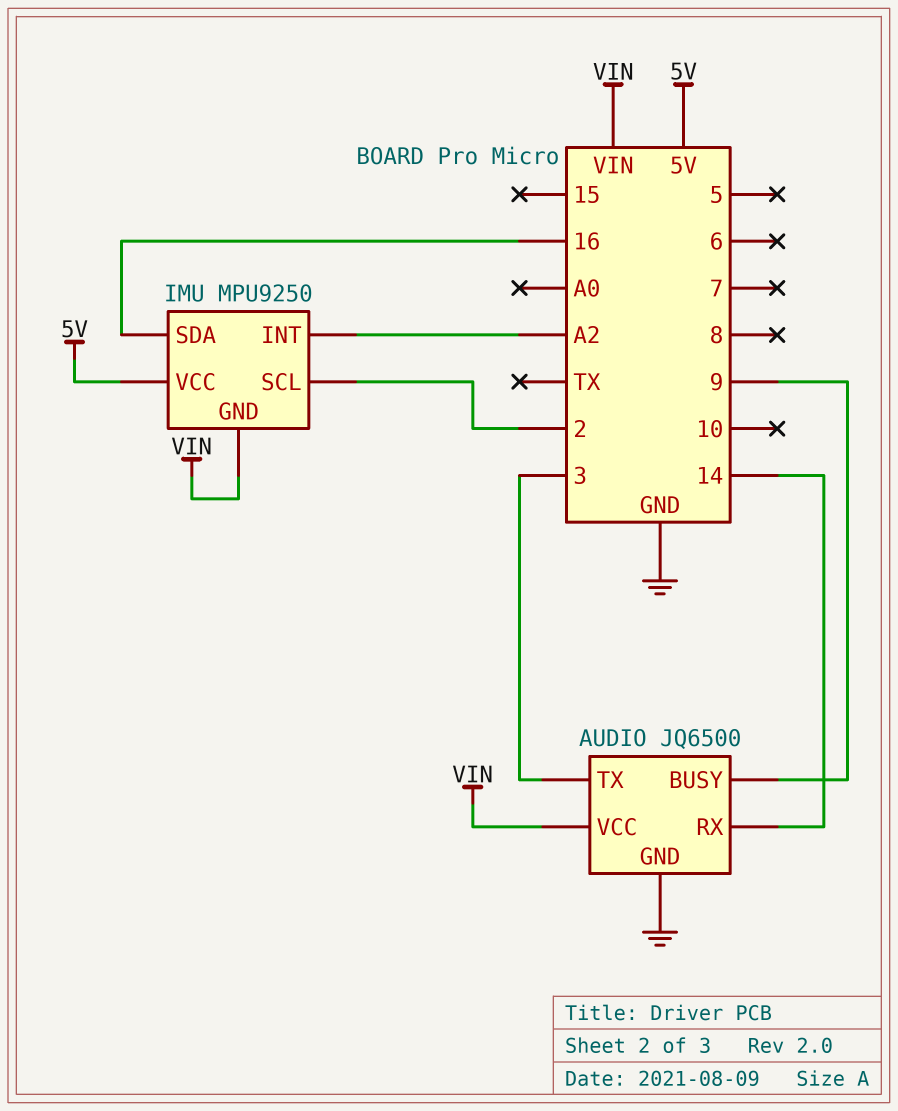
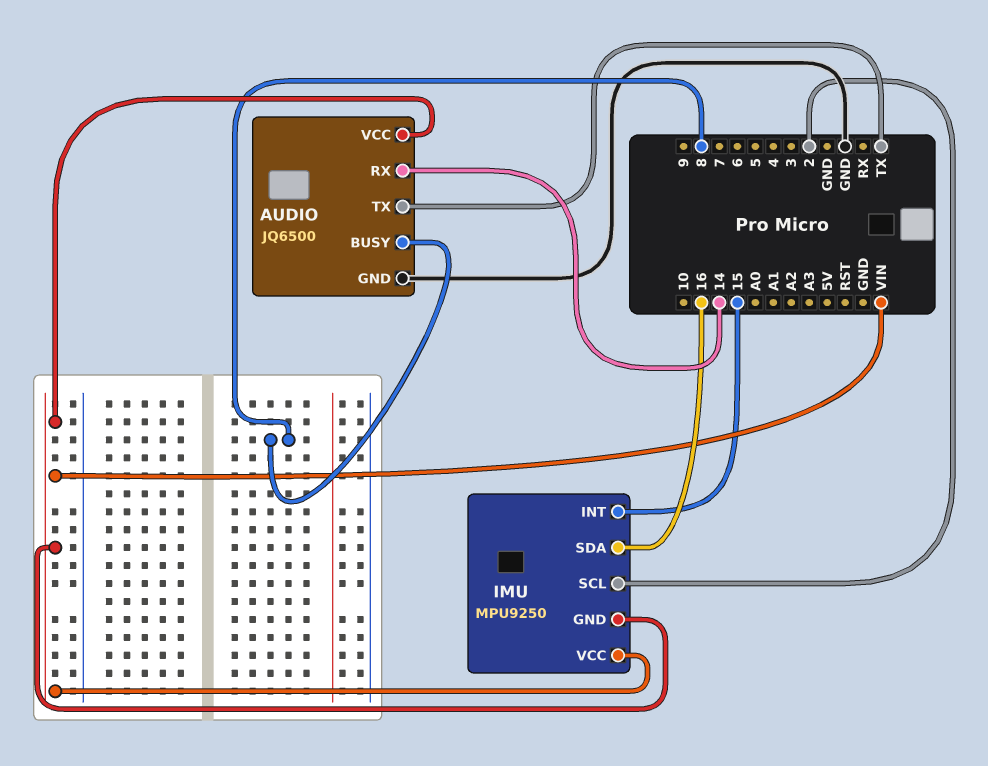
AUDIO pin BUSY: 9 -> 8
AUDIO pin TX: 3 -> TX
IMU pin INT: A2 -> 15
IMU pin VCC: 5V -> VIN

